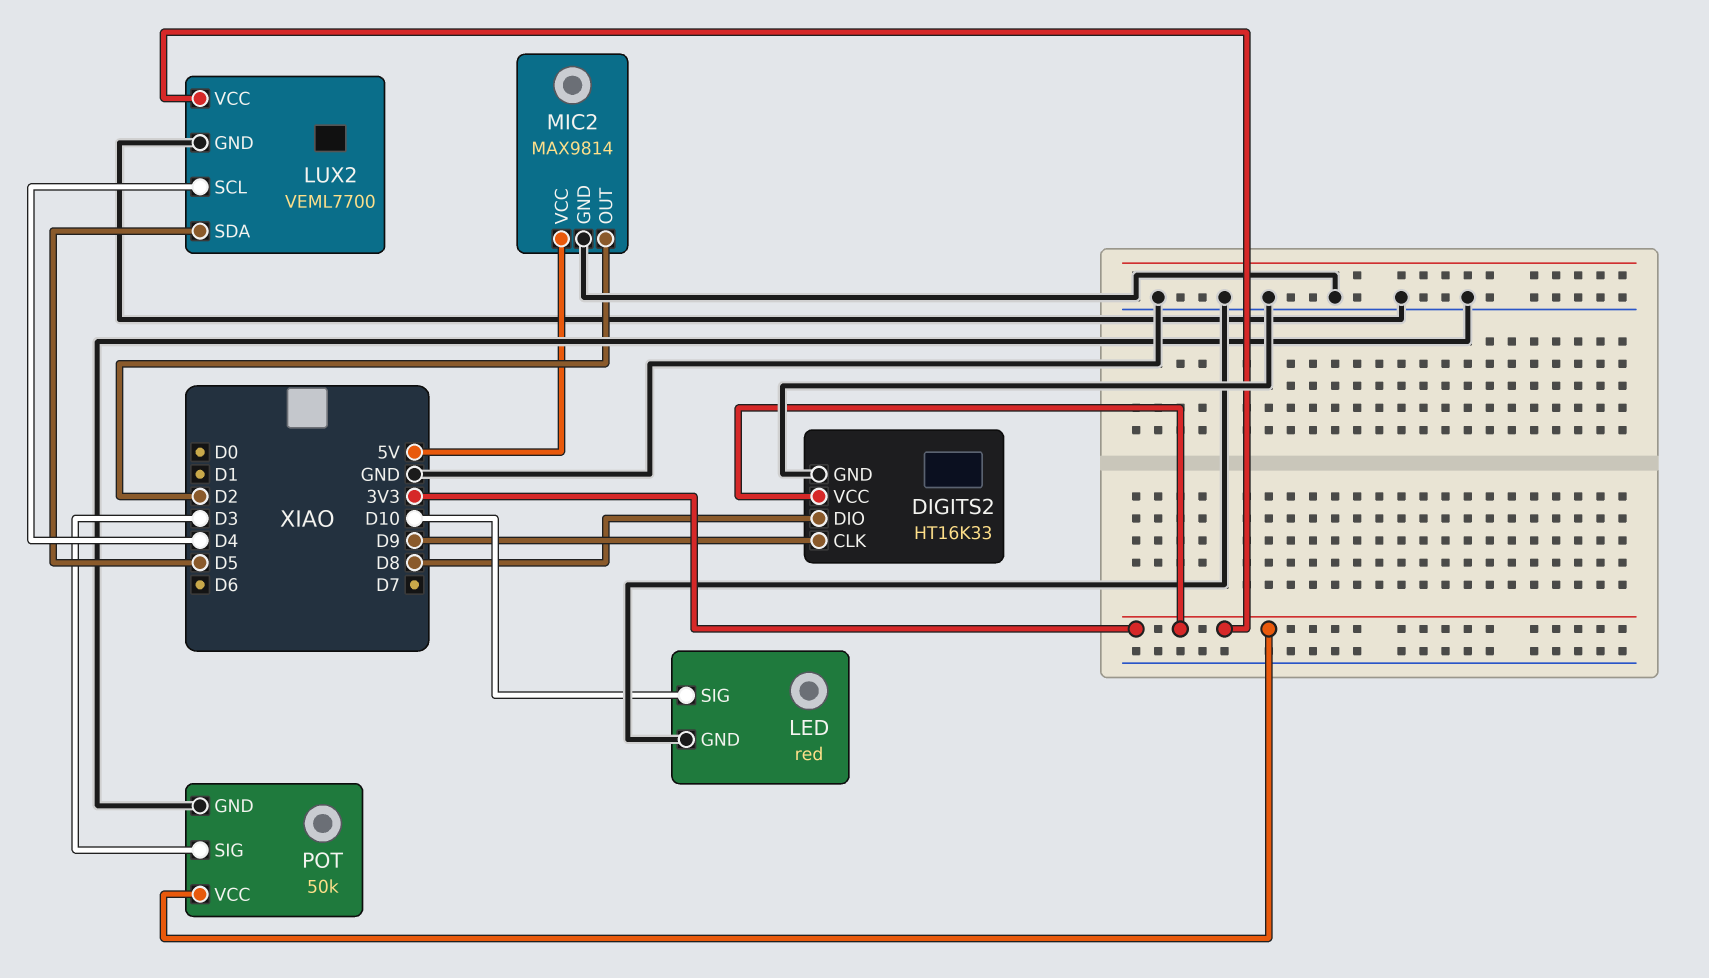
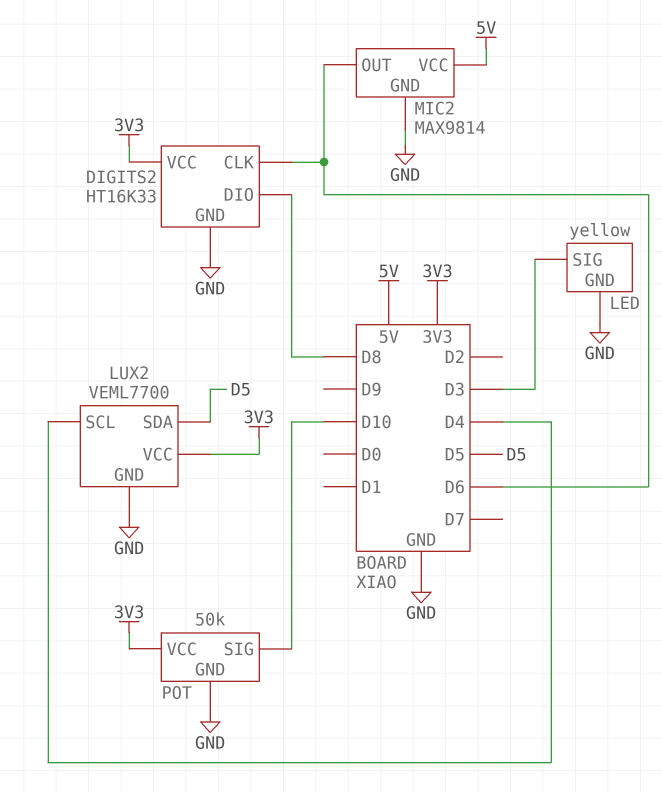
DIGITS2 pin CLK: D9 -> D6
LED: red -> yellow
LED pin SIG: D10 -> D3
MIC2 pin OUT: D2 -> D6
POT pin SIG: D3 -> D10

